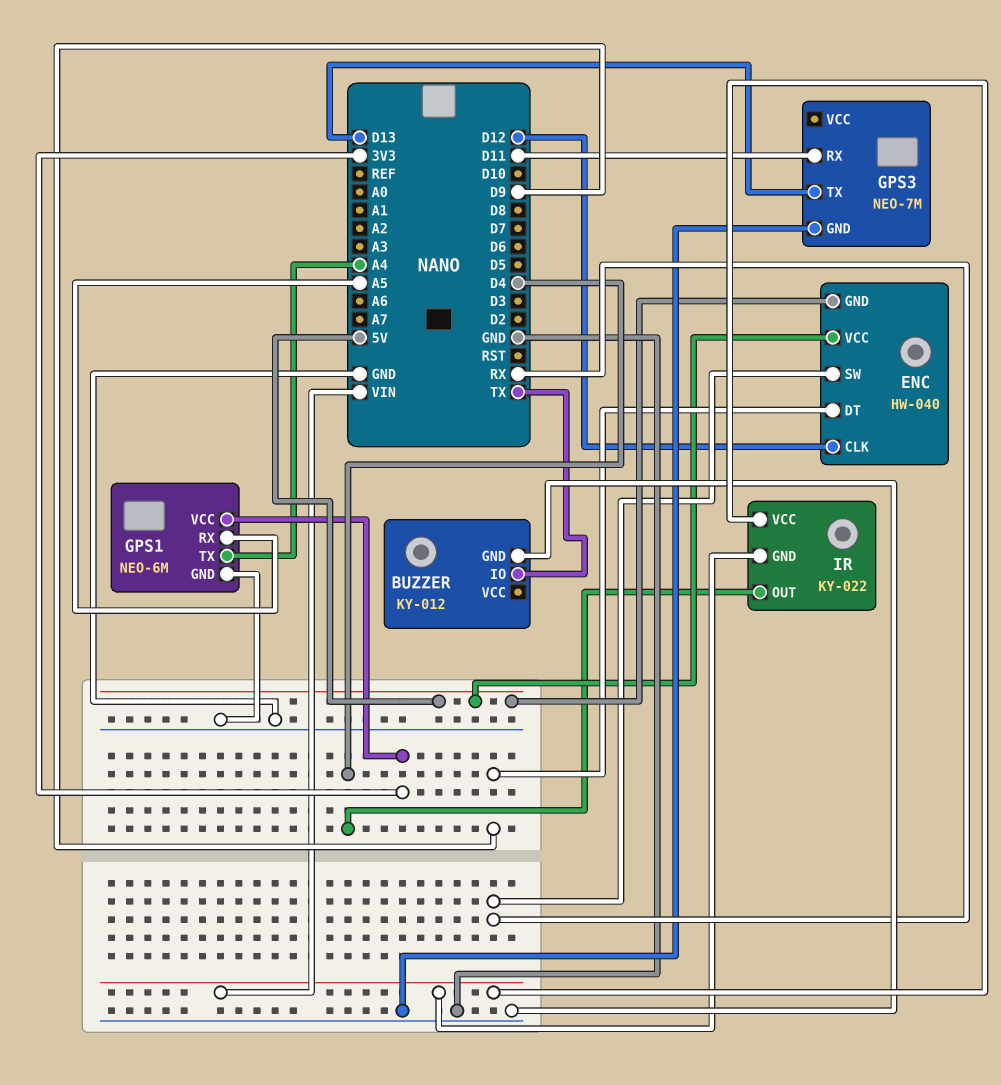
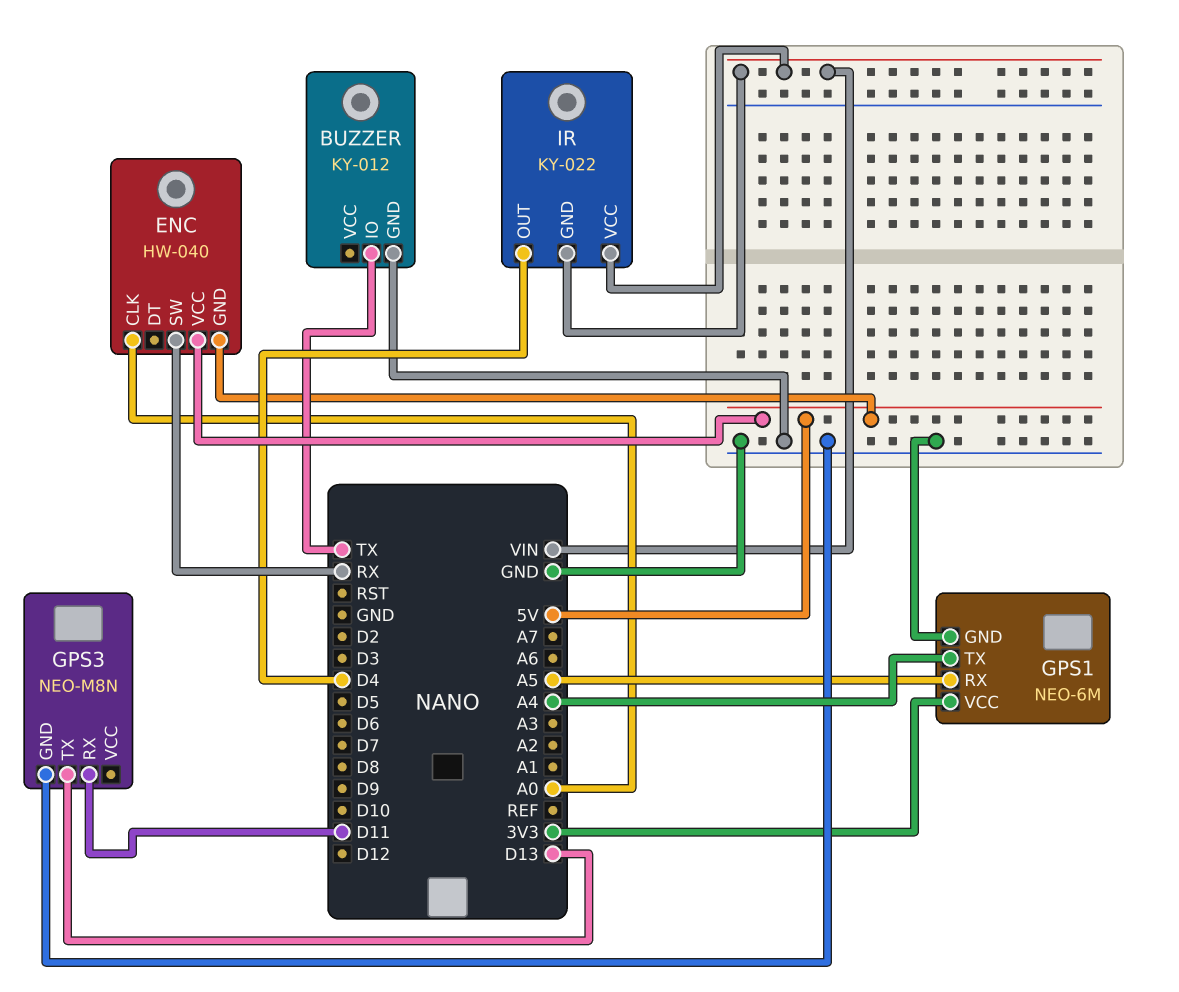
ENC pin CLK: D12 -> A0
ENC pin DT: D9 -> none
GPS3: NEO-7M -> NEO-M8N

